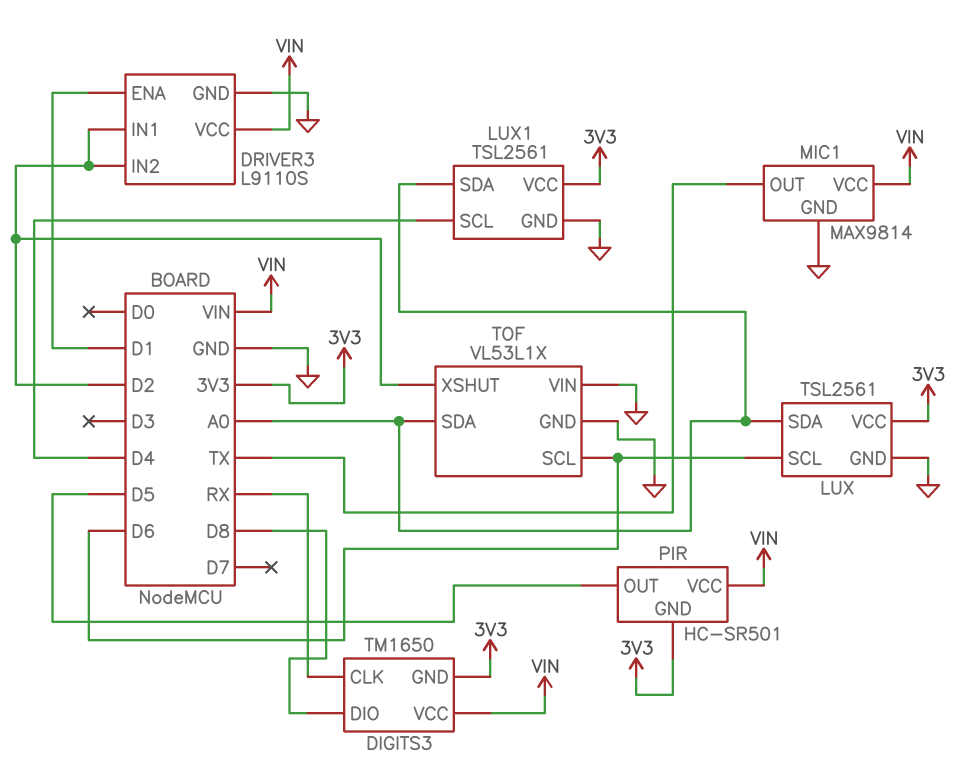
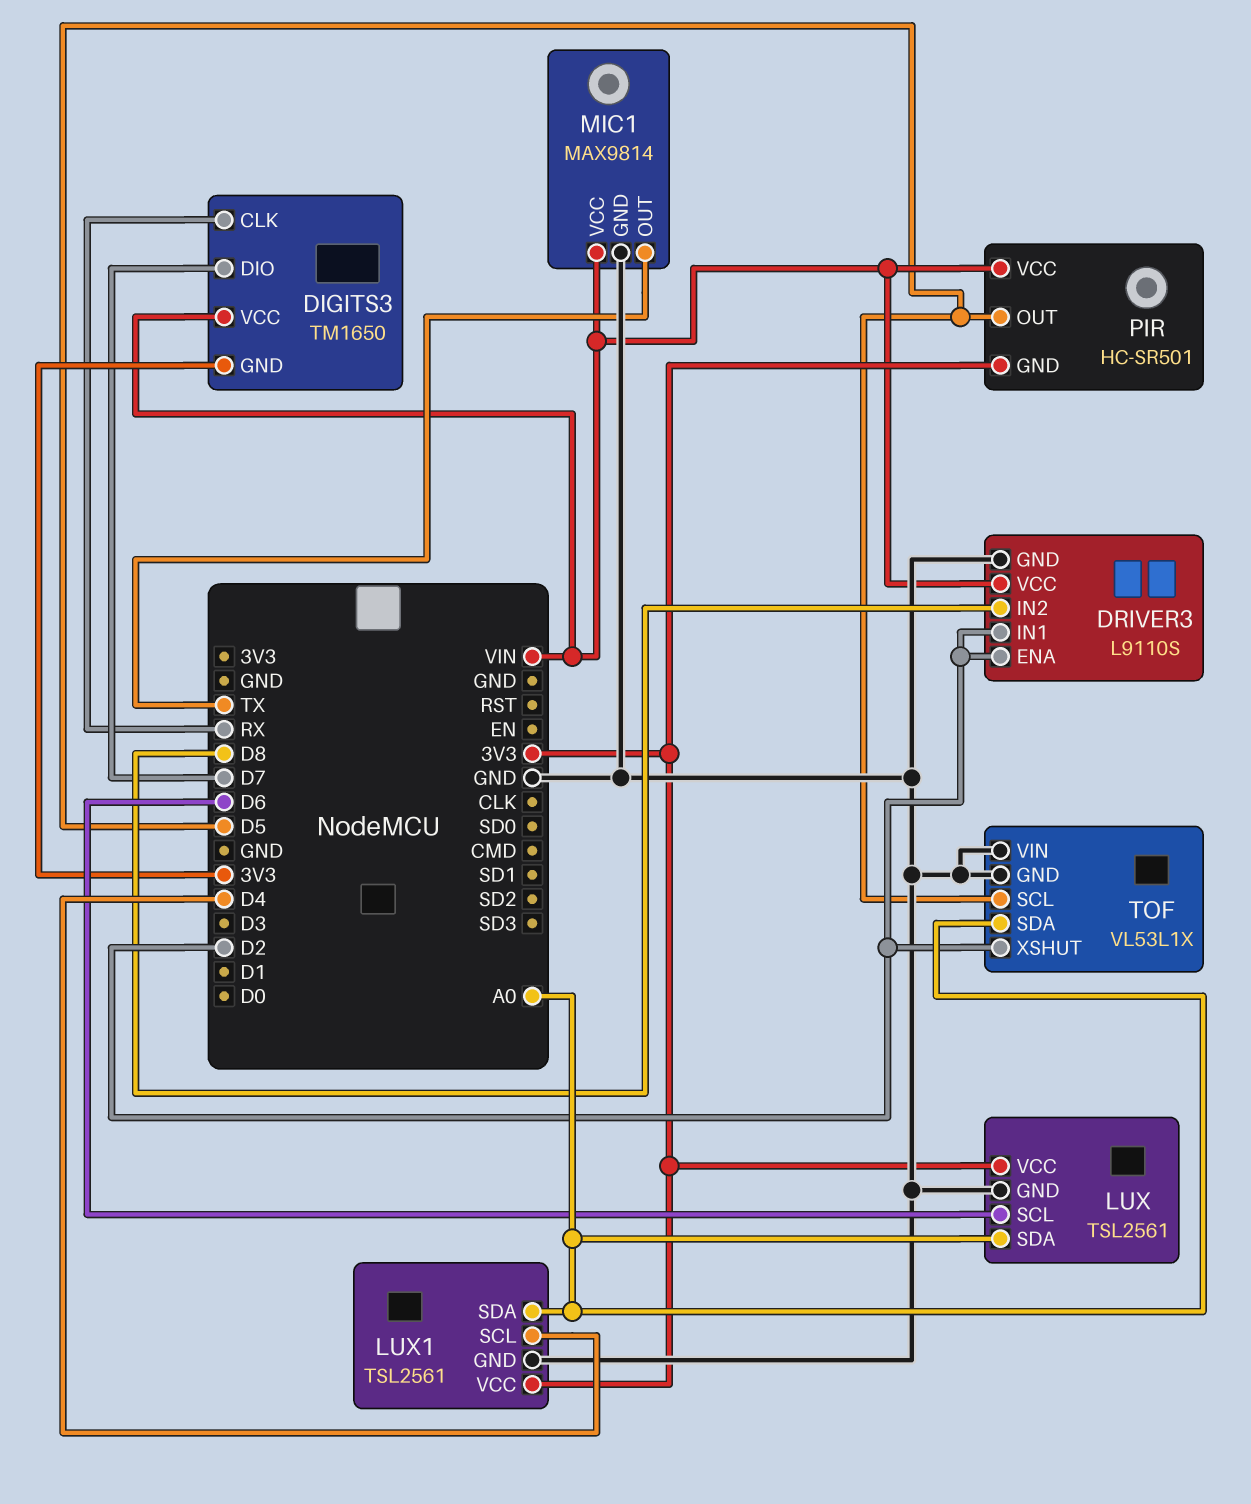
DIGITS3 pin DIO: D8 -> D7
DRIVER3 pin ENA: D1 -> D2
DRIVER3 pin IN2: D2 -> D8
TOF pin SCL: D6 -> D5

